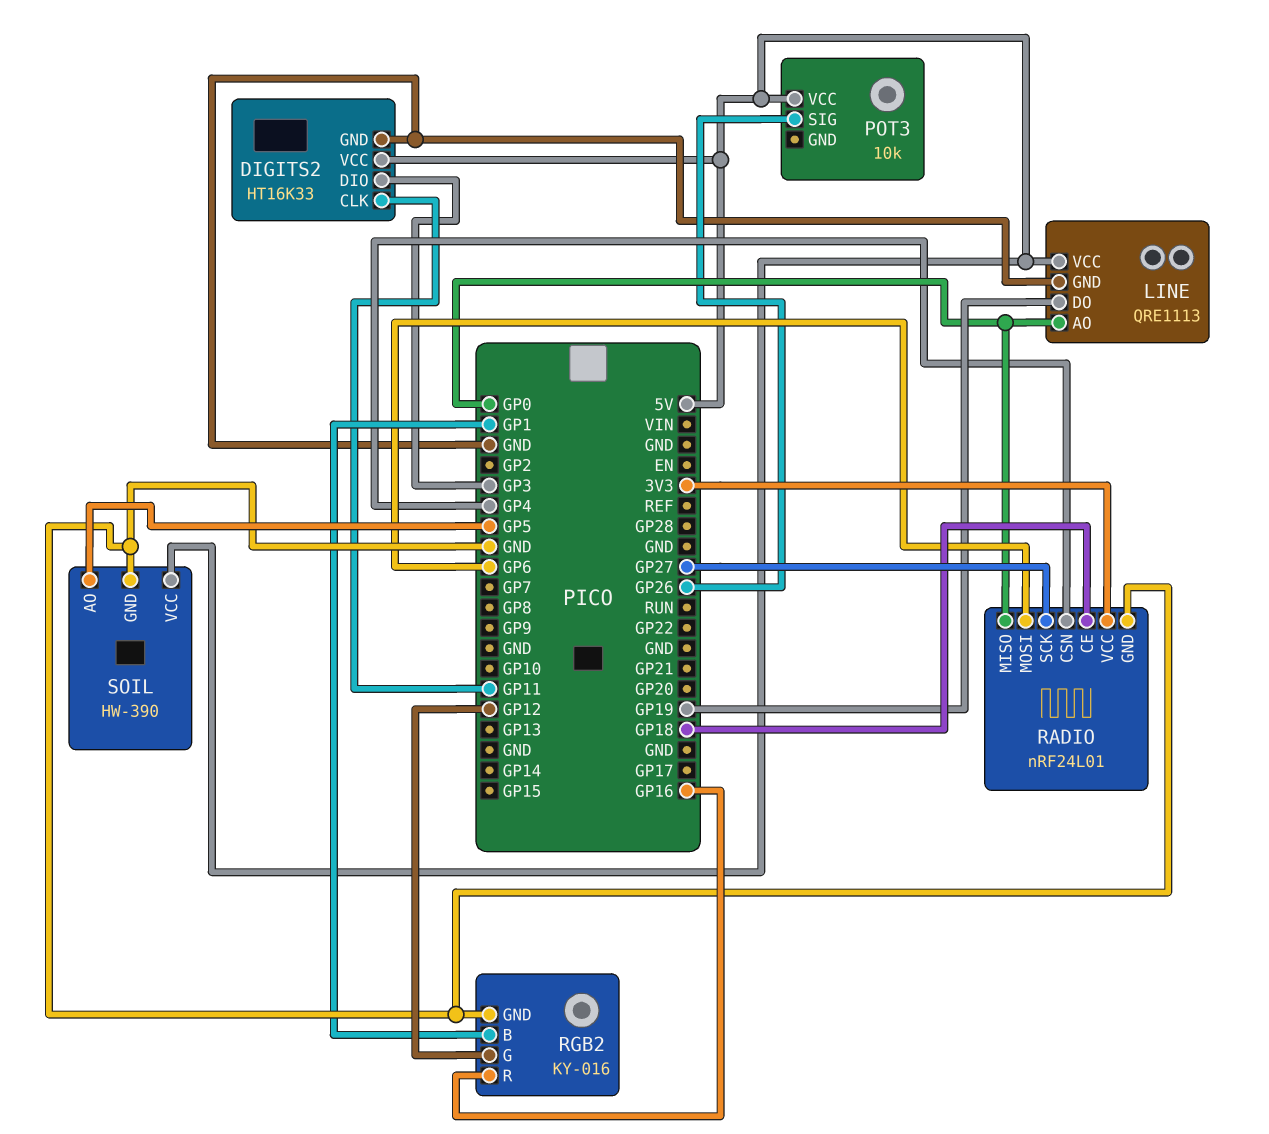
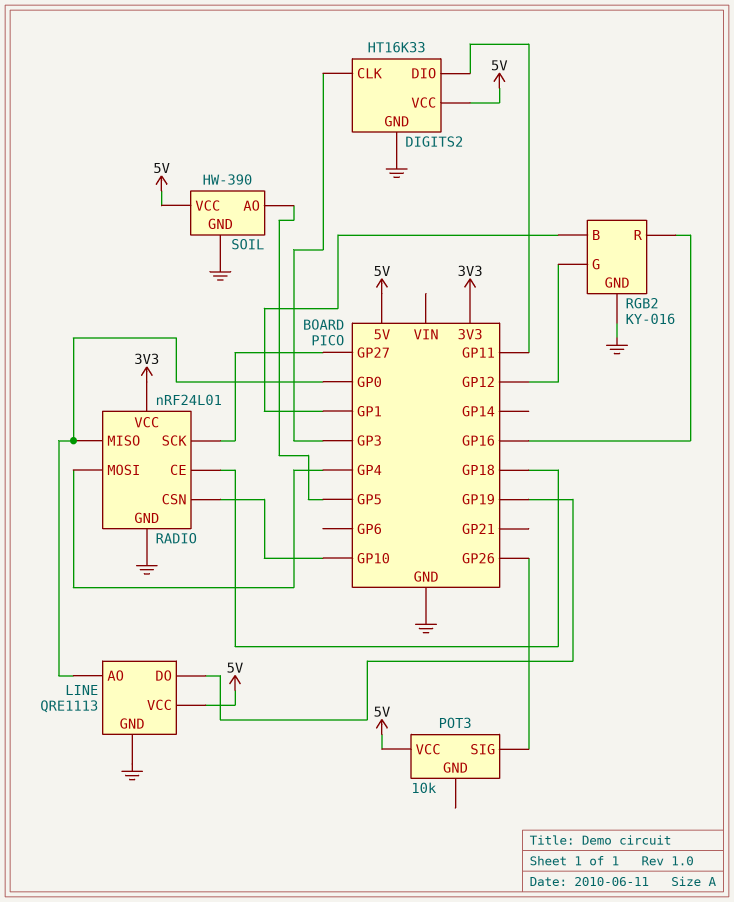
DIGITS2 pin CLK: GP11 -> GP3
DIGITS2 pin DIO: GP3 -> GP11
RADIO pin CSN: GP4 -> GP10
RADIO pin MOSI: GP6 -> GP4

